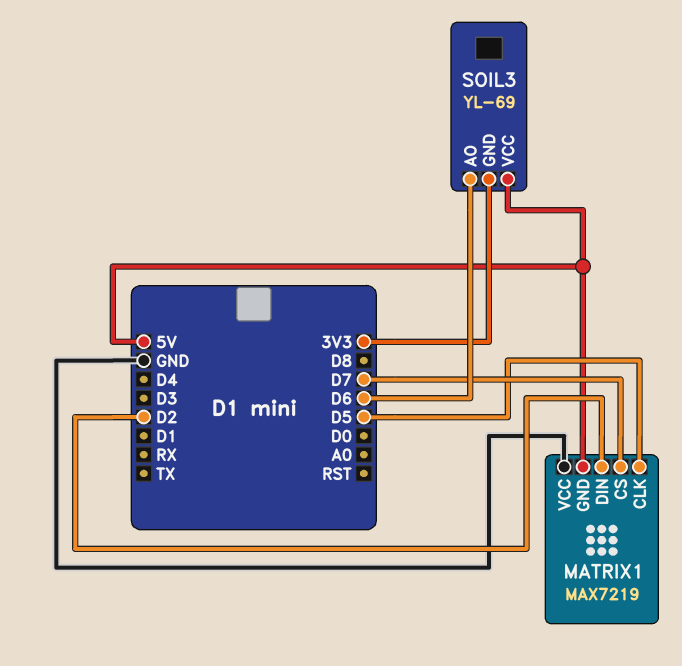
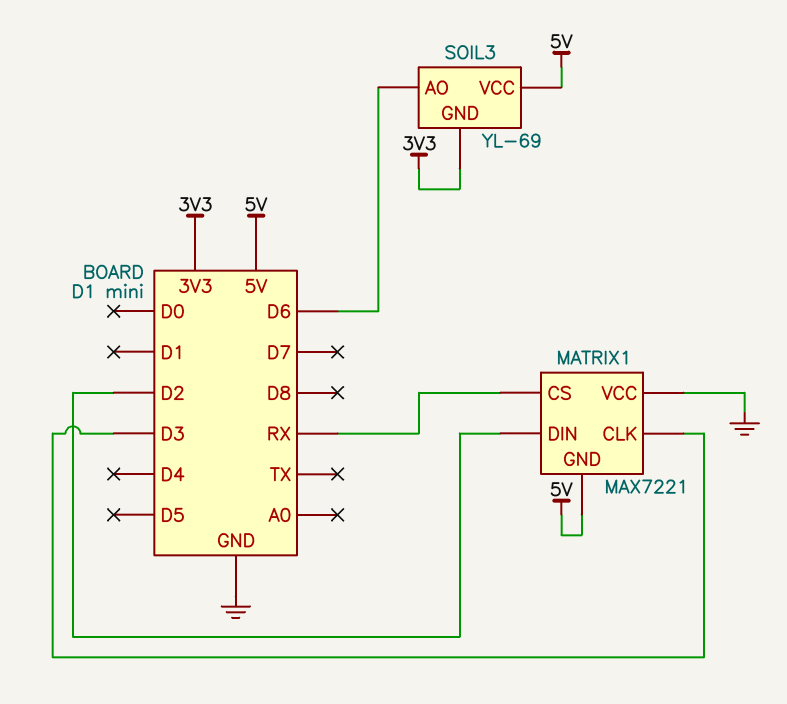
MATRIX1: MAX7219 -> MAX7221
MATRIX1 pin CLK: D5 -> D3
MATRIX1 pin CS: D7 -> RX

